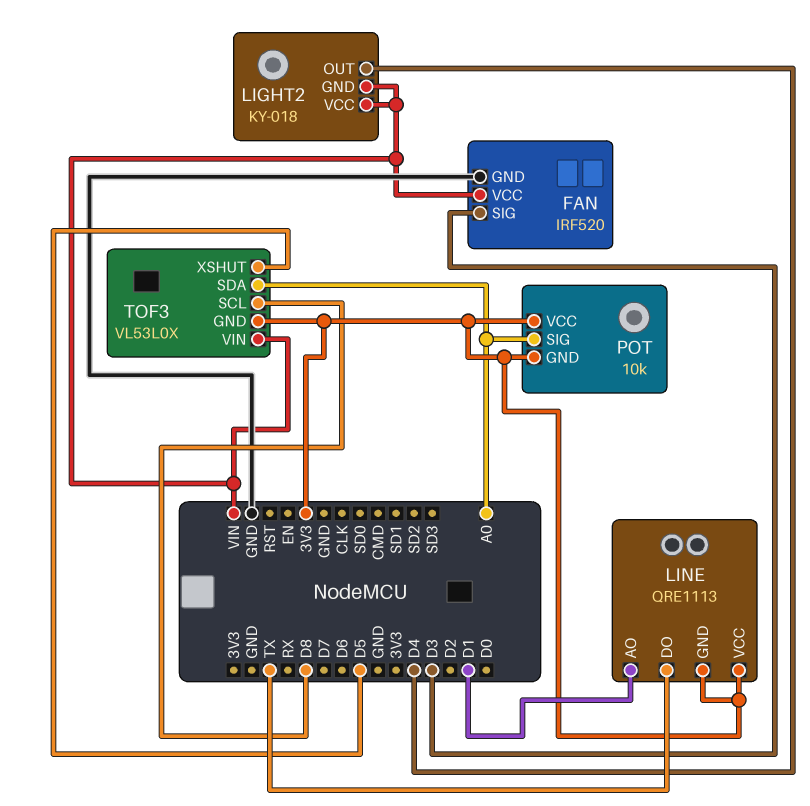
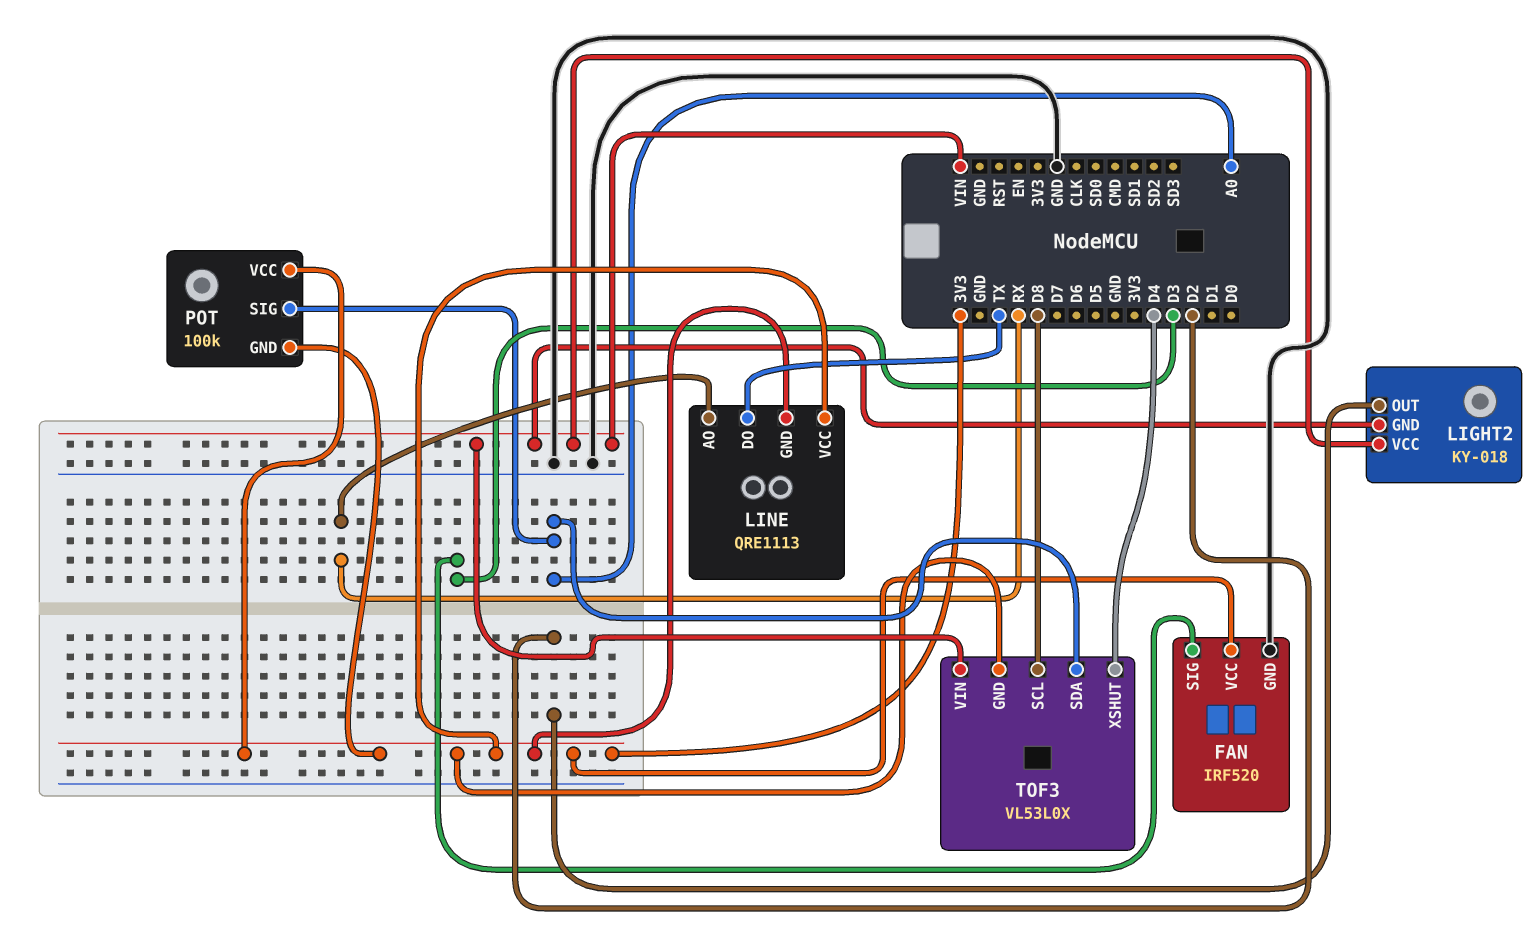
FAN pin VCC: VIN -> 3V3
LIGHT2 pin OUT: D4 -> D2
LINE pin AO: D1 -> RX
POT: 10k -> 100k
TOF3 pin XSHUT: D5 -> D4

